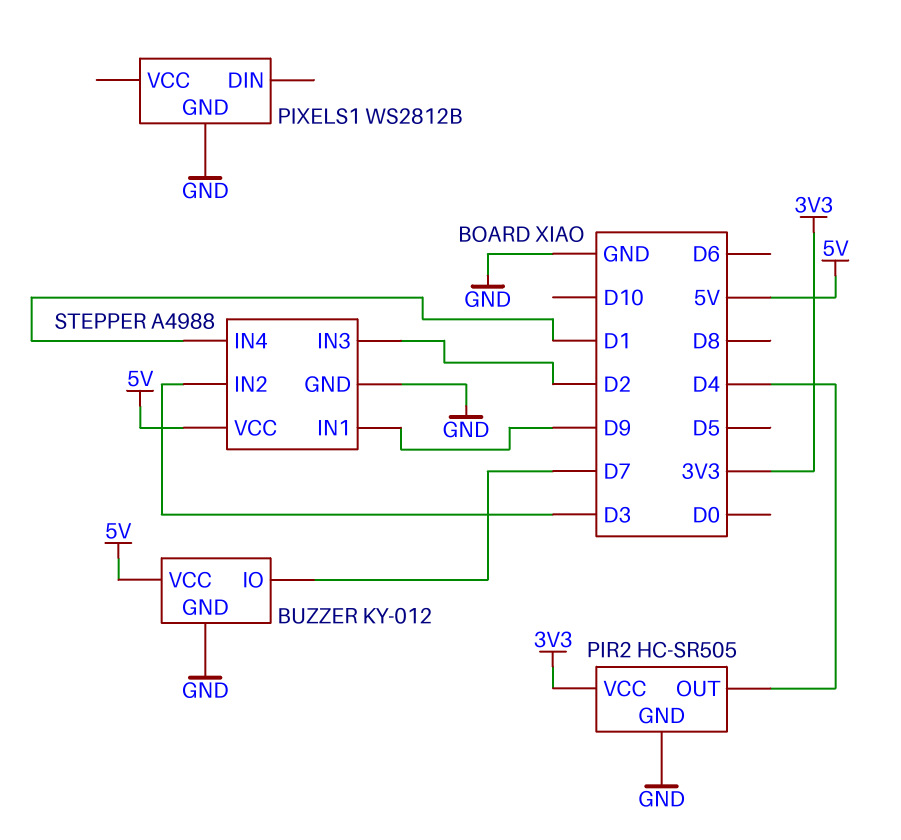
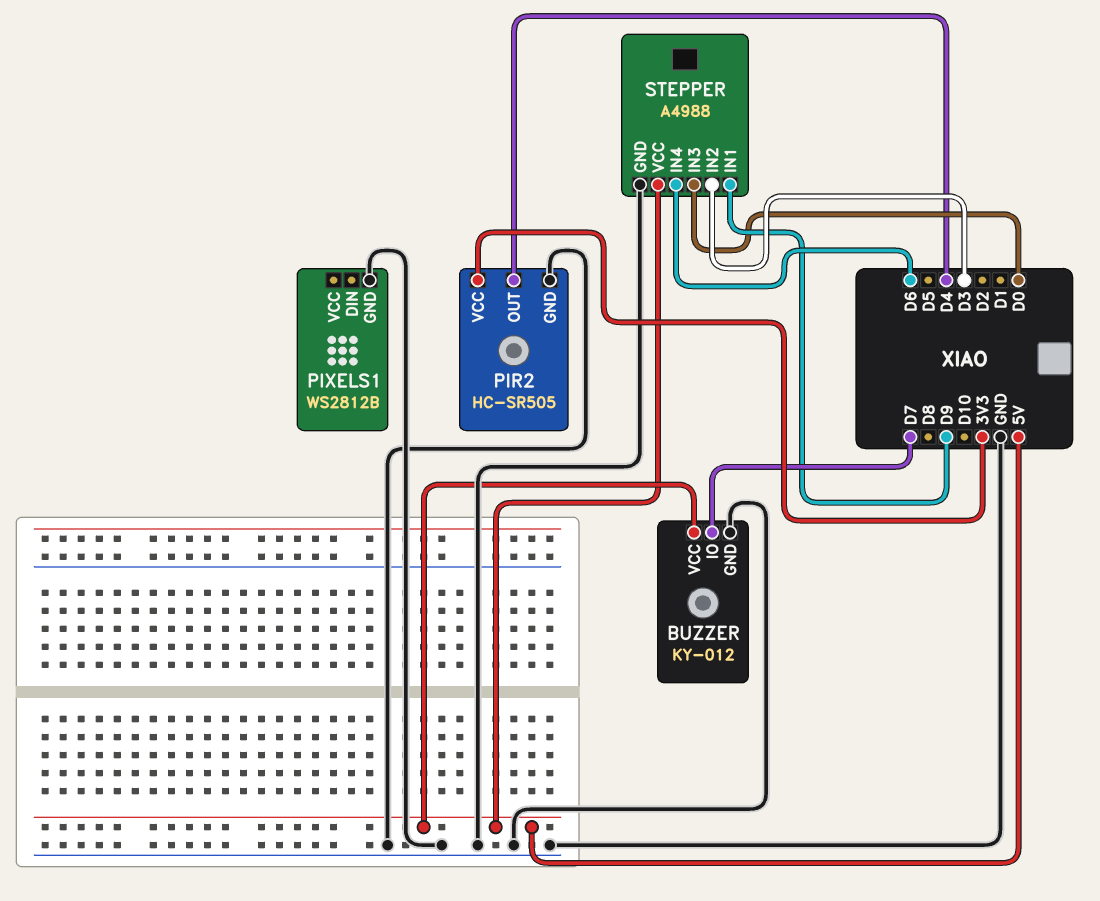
STEPPER pin IN3: D2 -> D0
STEPPER pin IN4: D1 -> D6

